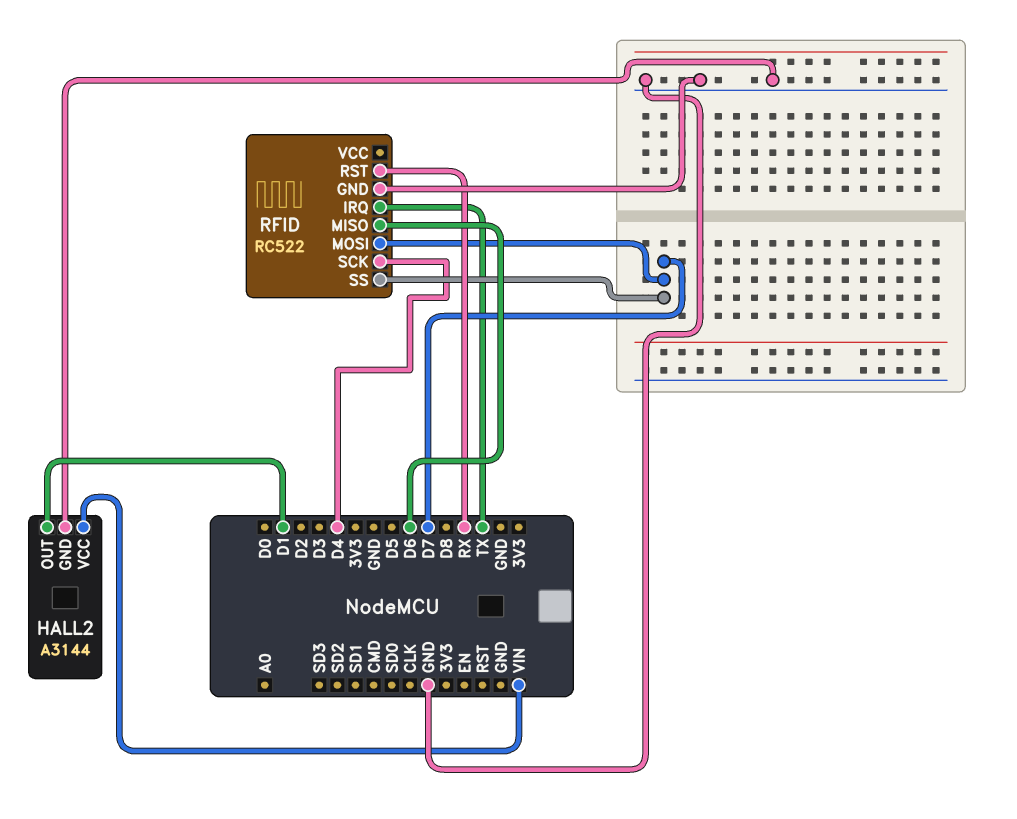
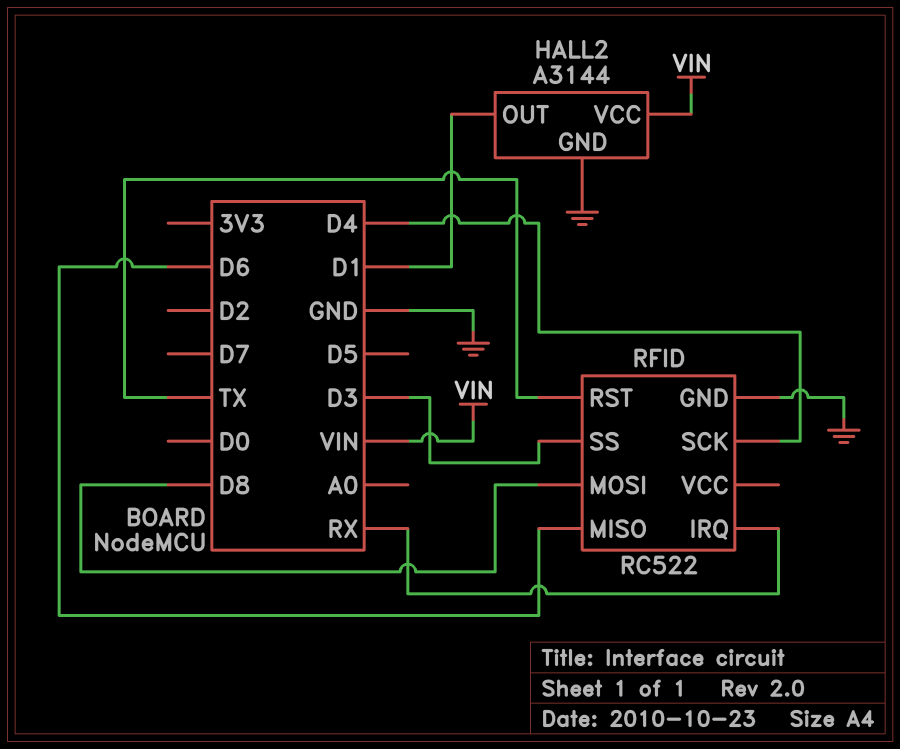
RFID pin IRQ: TX -> RX
RFID pin MOSI: D7 -> D8
RFID pin RST: RX -> TX
RFID pin SS: D7 -> D3

